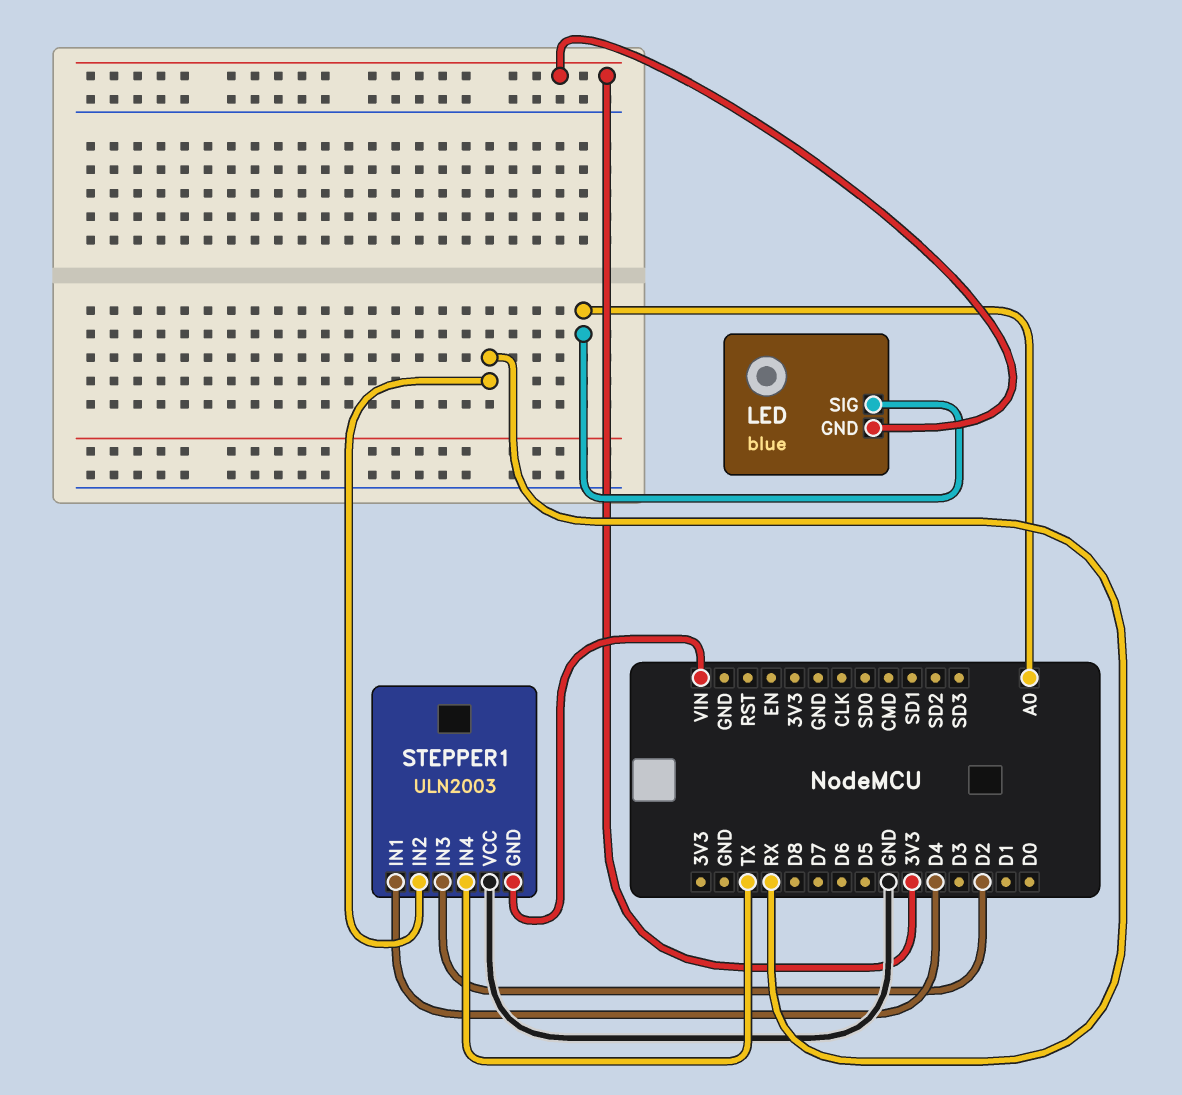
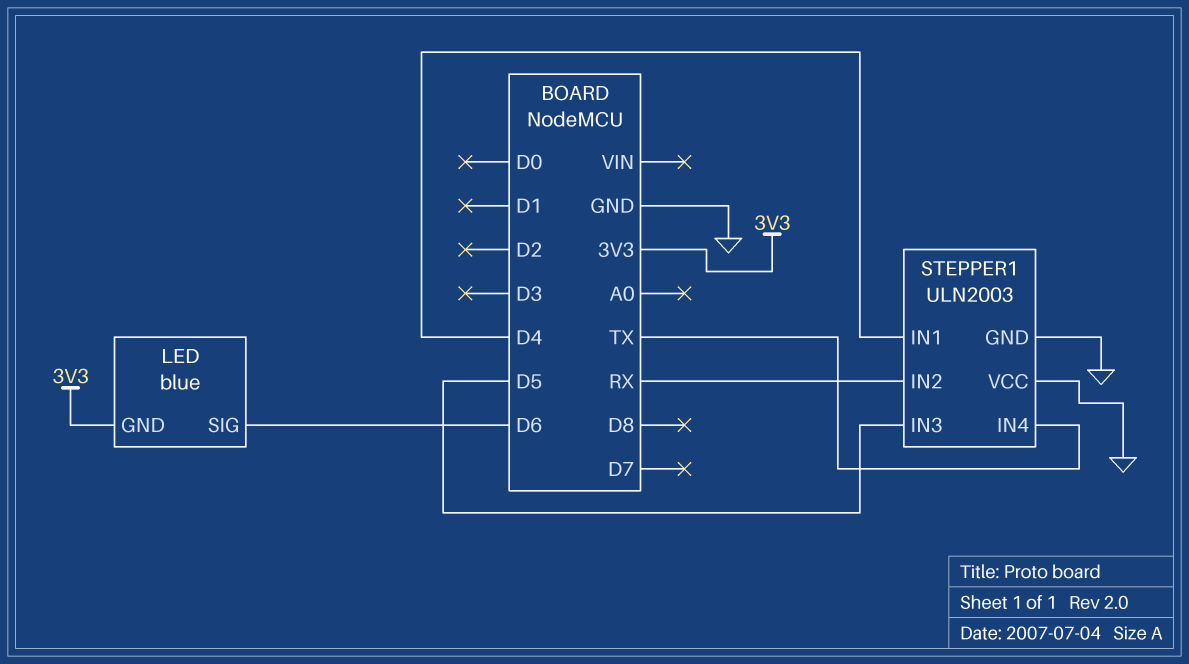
LED pin SIG: A0 -> D6
STEPPER1 pin GND: VIN -> GND
STEPPER1 pin IN3: D2 -> D5

